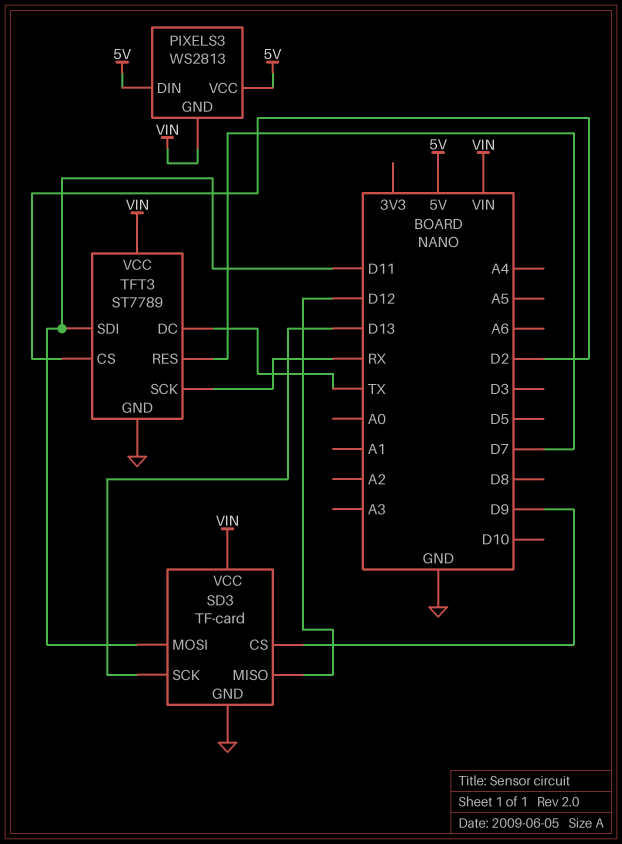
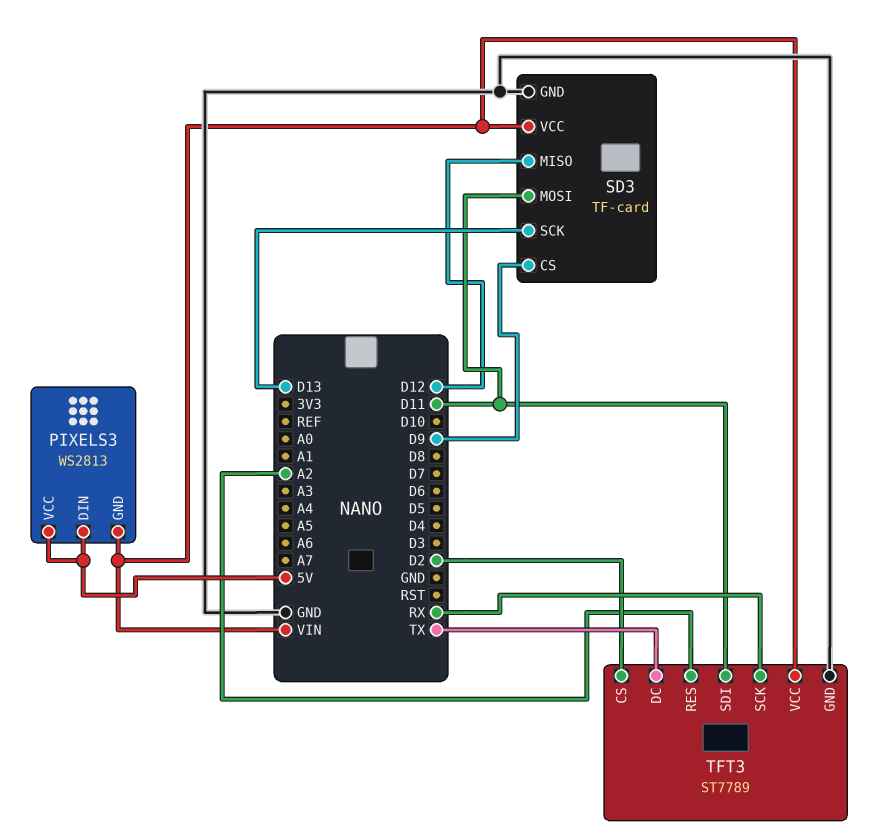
TFT3 pin RES: D7 -> A2

